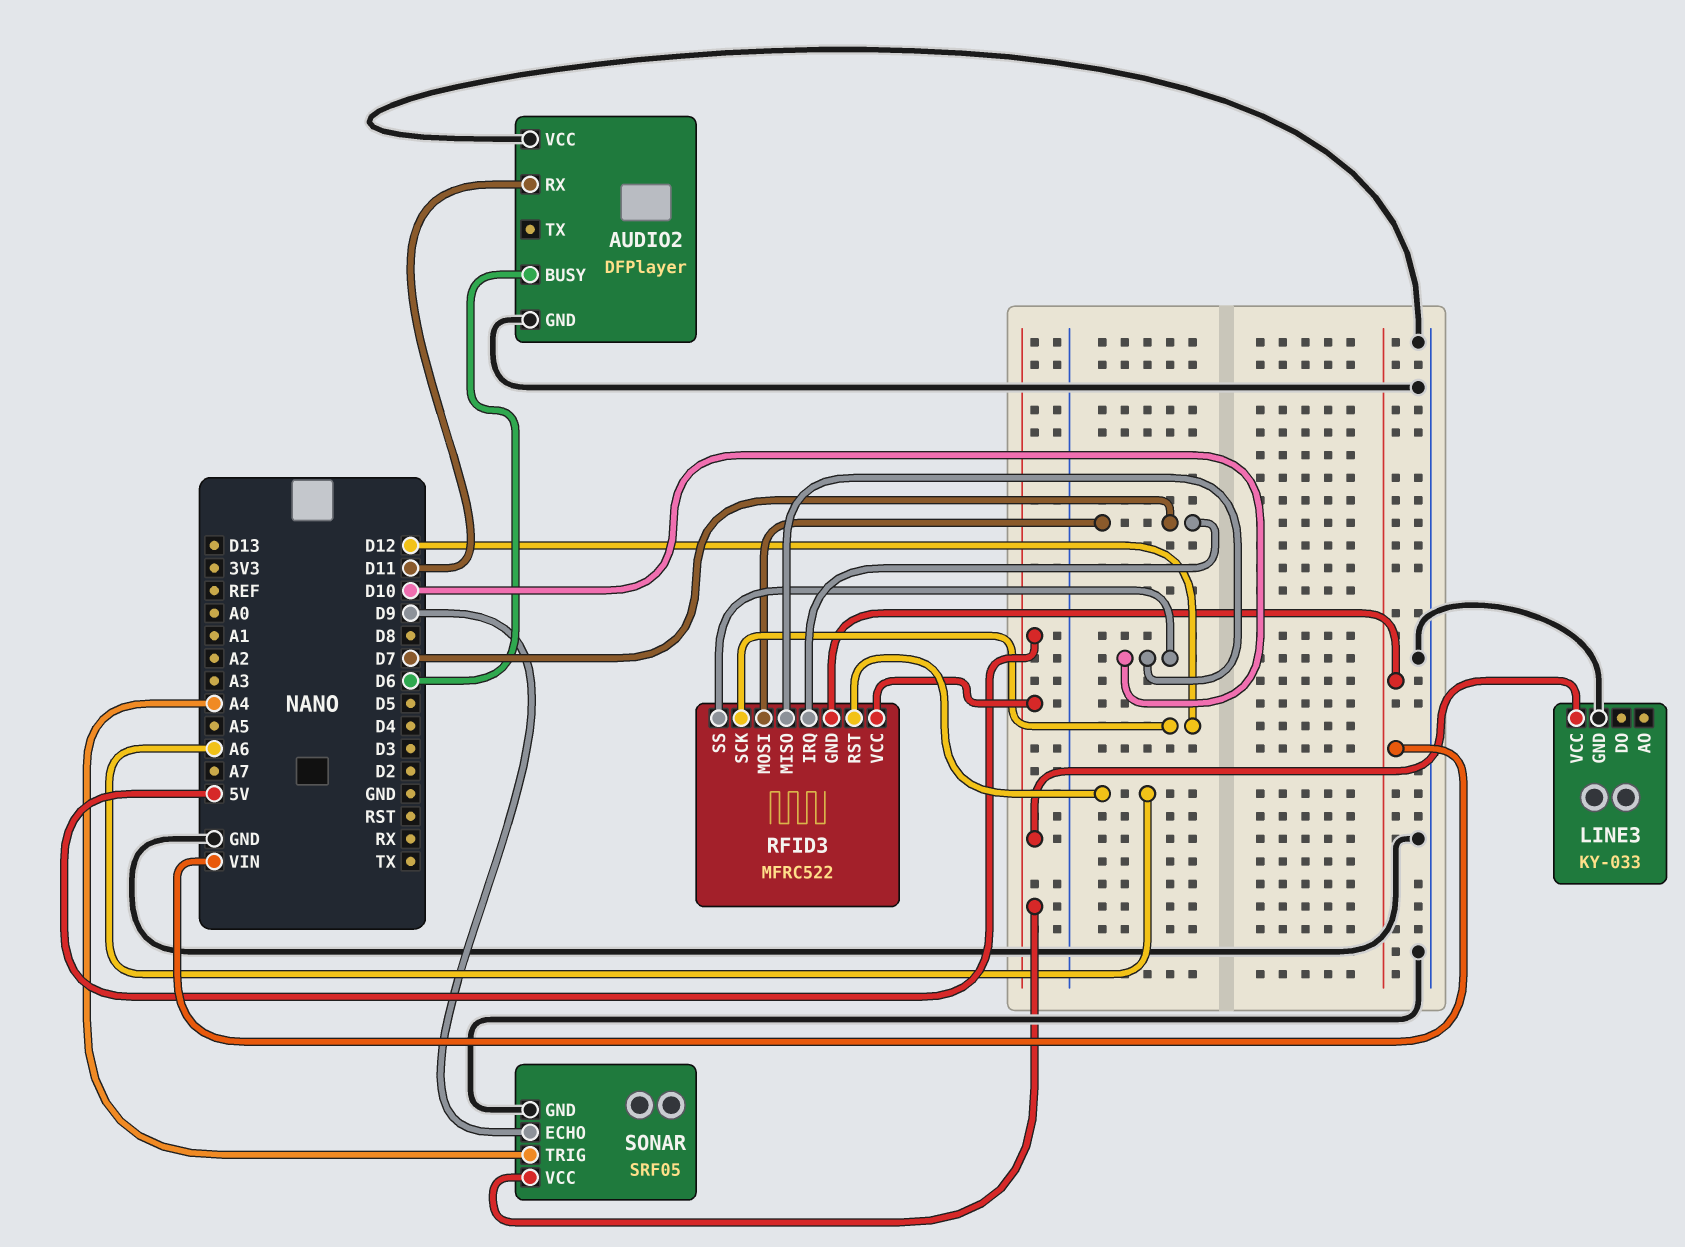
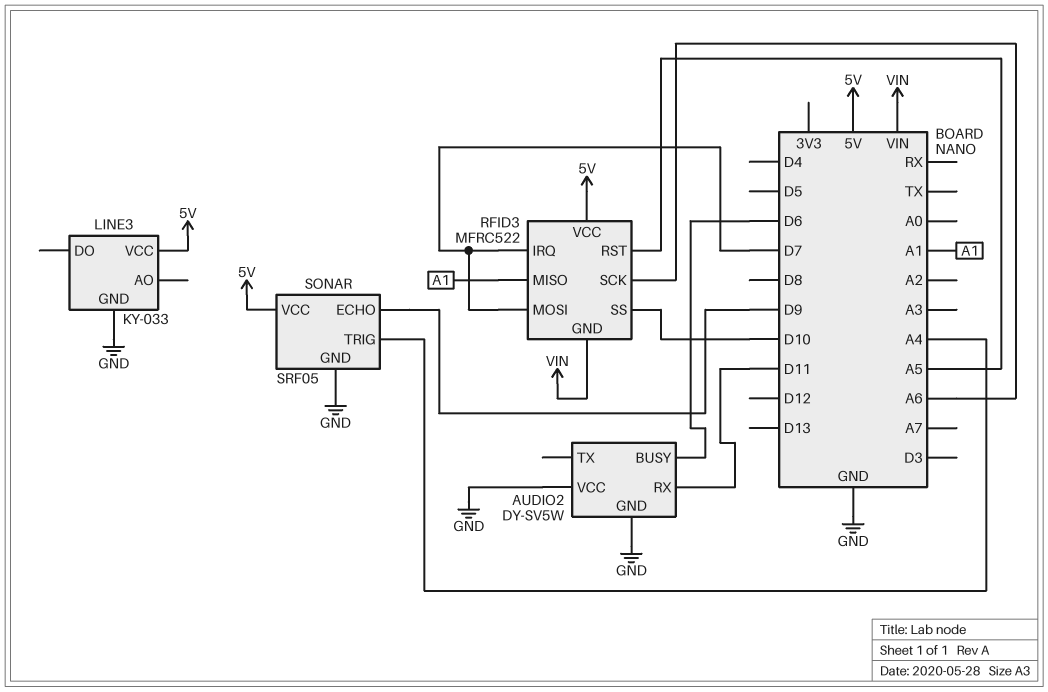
AUDIO2: DFPlayer -> DY-SV5W
RFID3 pin MISO: D10 -> A1
RFID3 pin RST: A6 -> A5
RFID3 pin SCK: D12 -> A6

